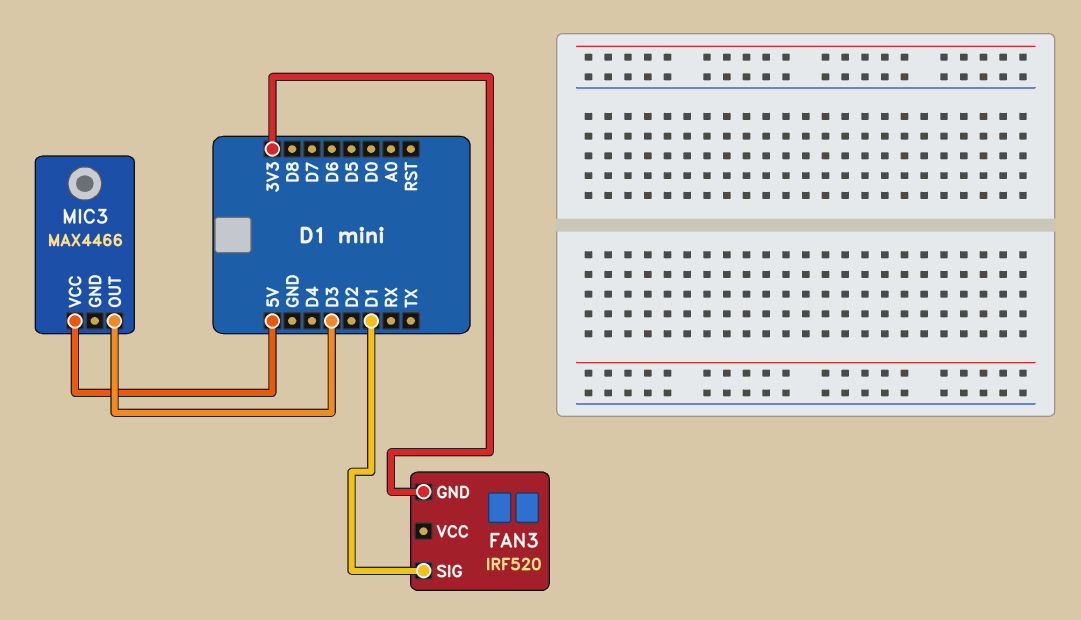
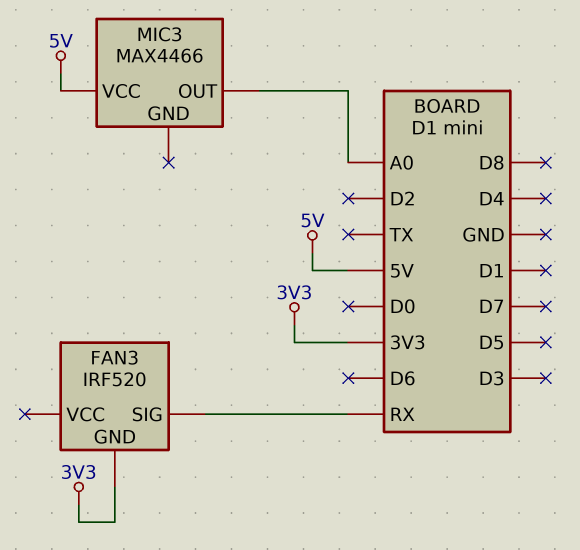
FAN3 pin SIG: D1 -> RX
MIC3 pin OUT: D3 -> A0

